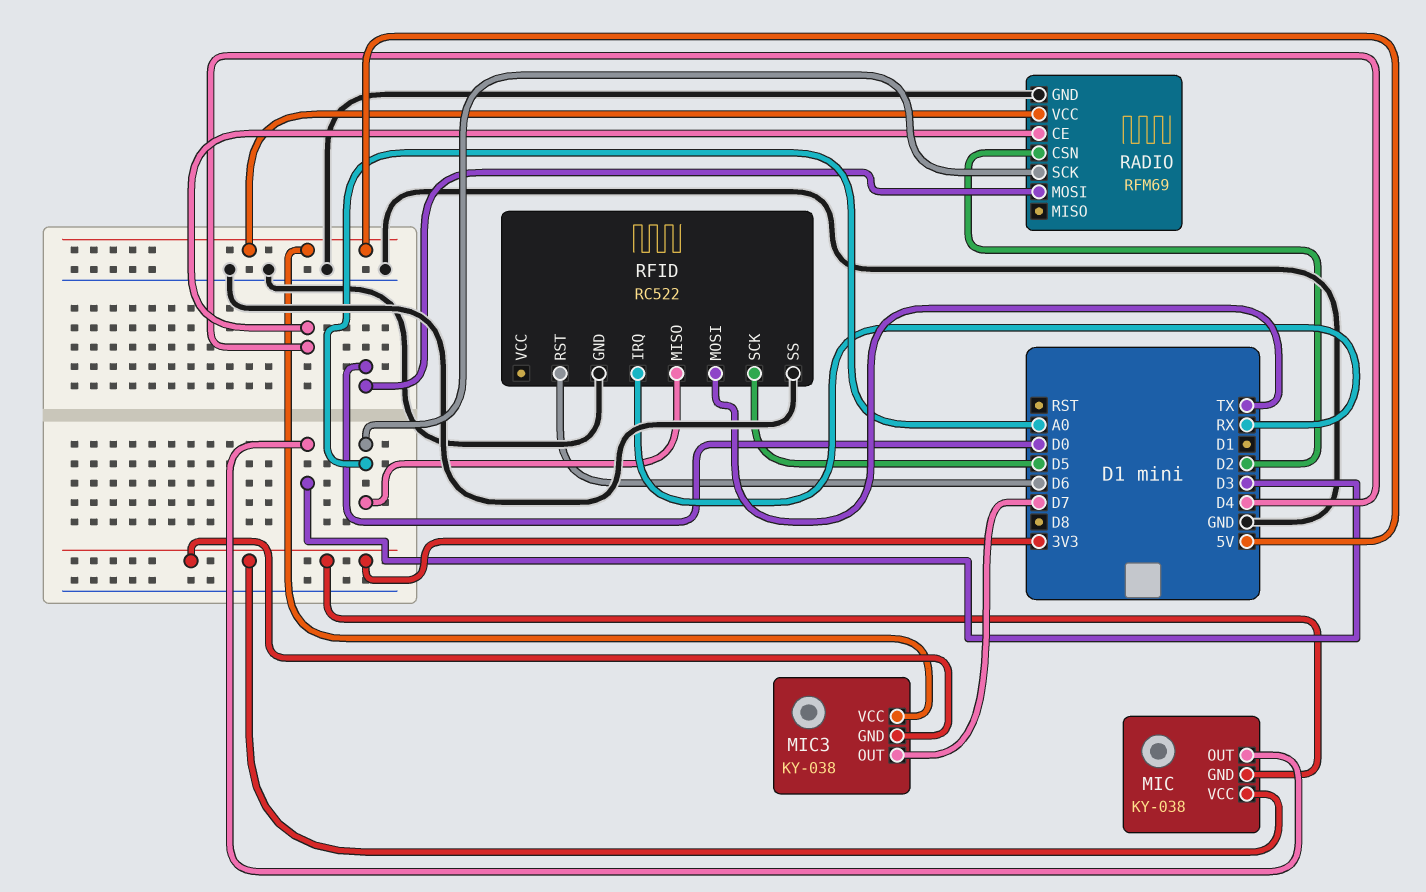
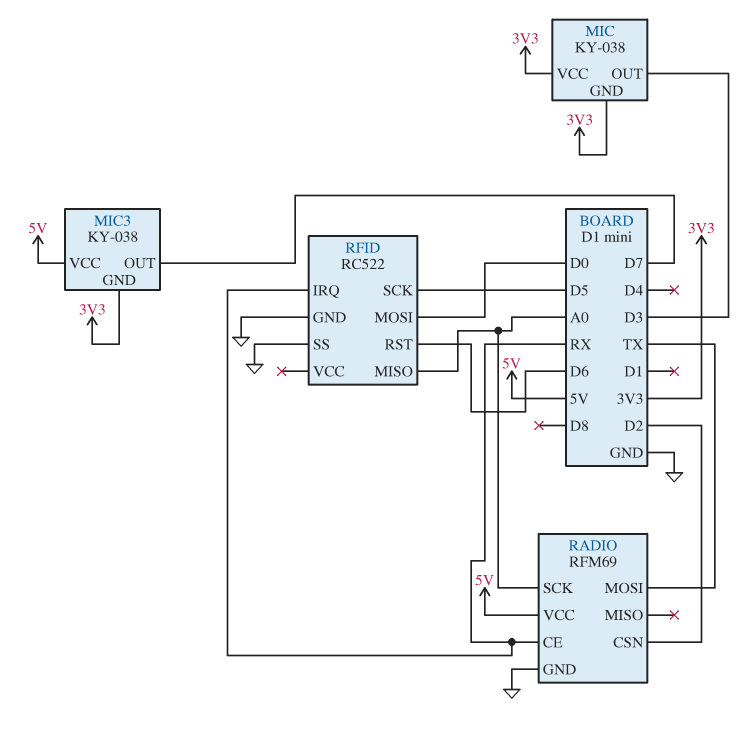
RADIO pin CE: D4 -> RX
RADIO pin MOSI: D0 -> TX
RFID pin MOSI: TX -> D0

